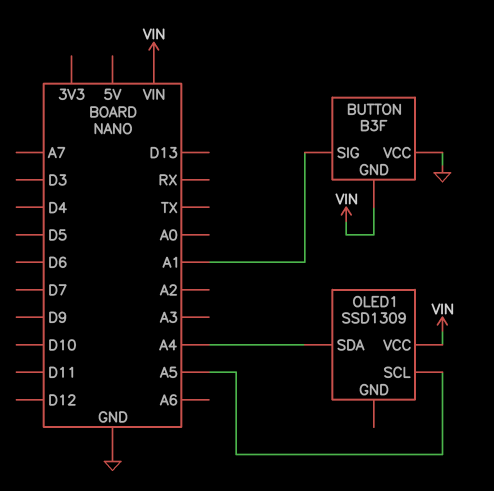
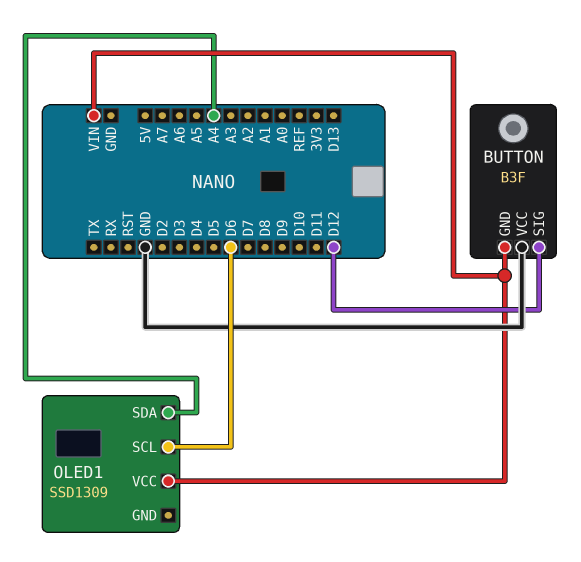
BUTTON pin SIG: A1 -> D12
OLED1 pin SCL: A5 -> D6

